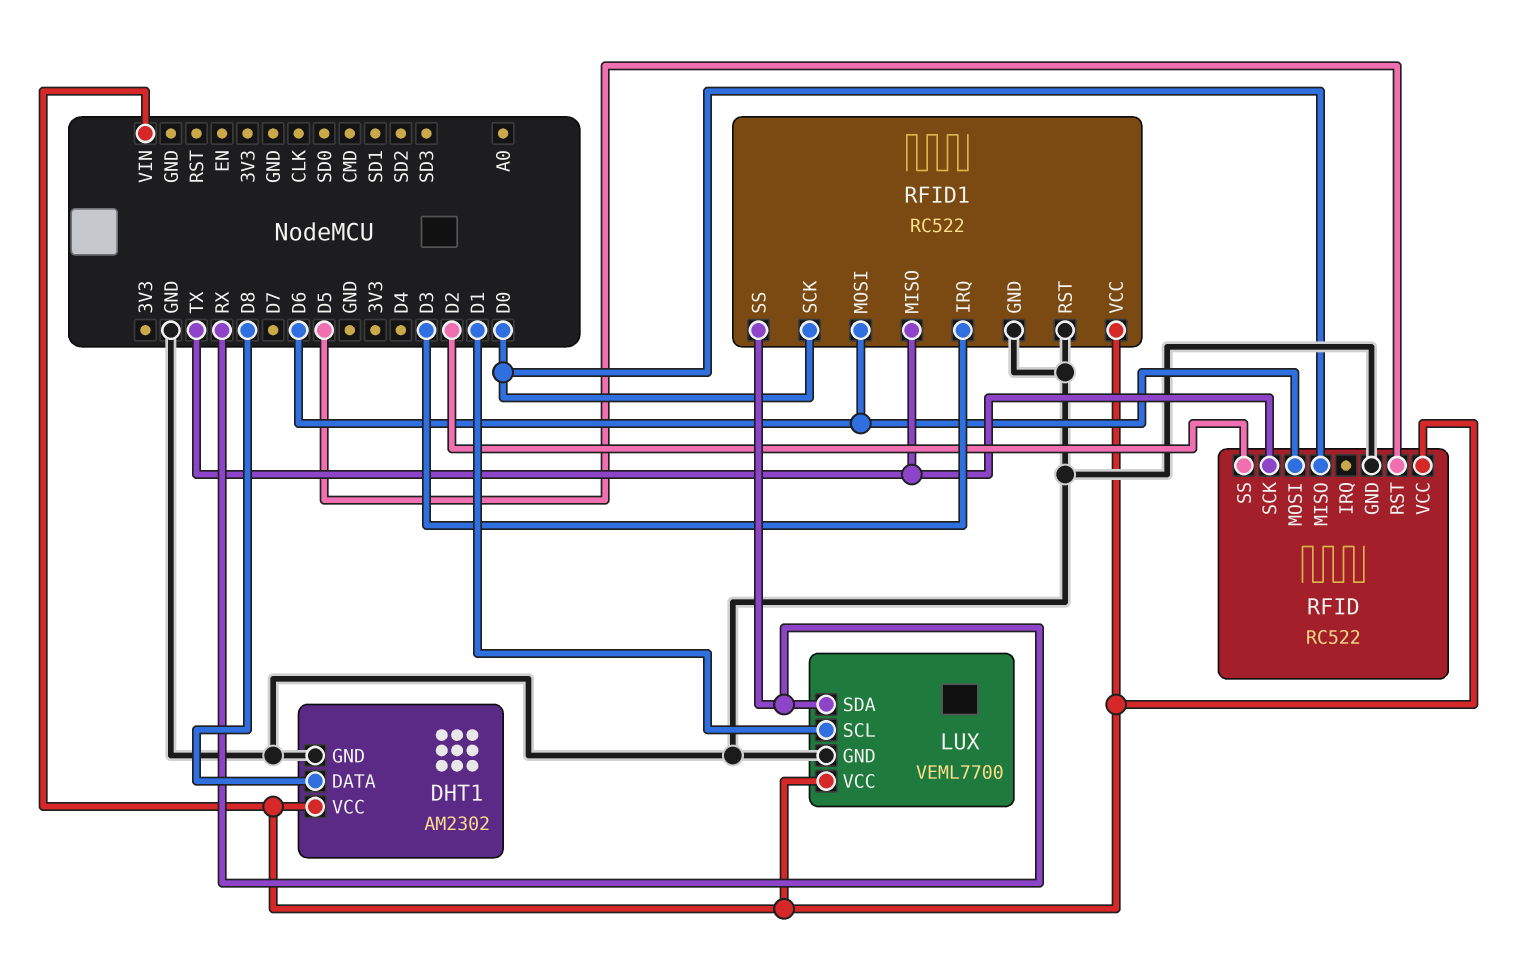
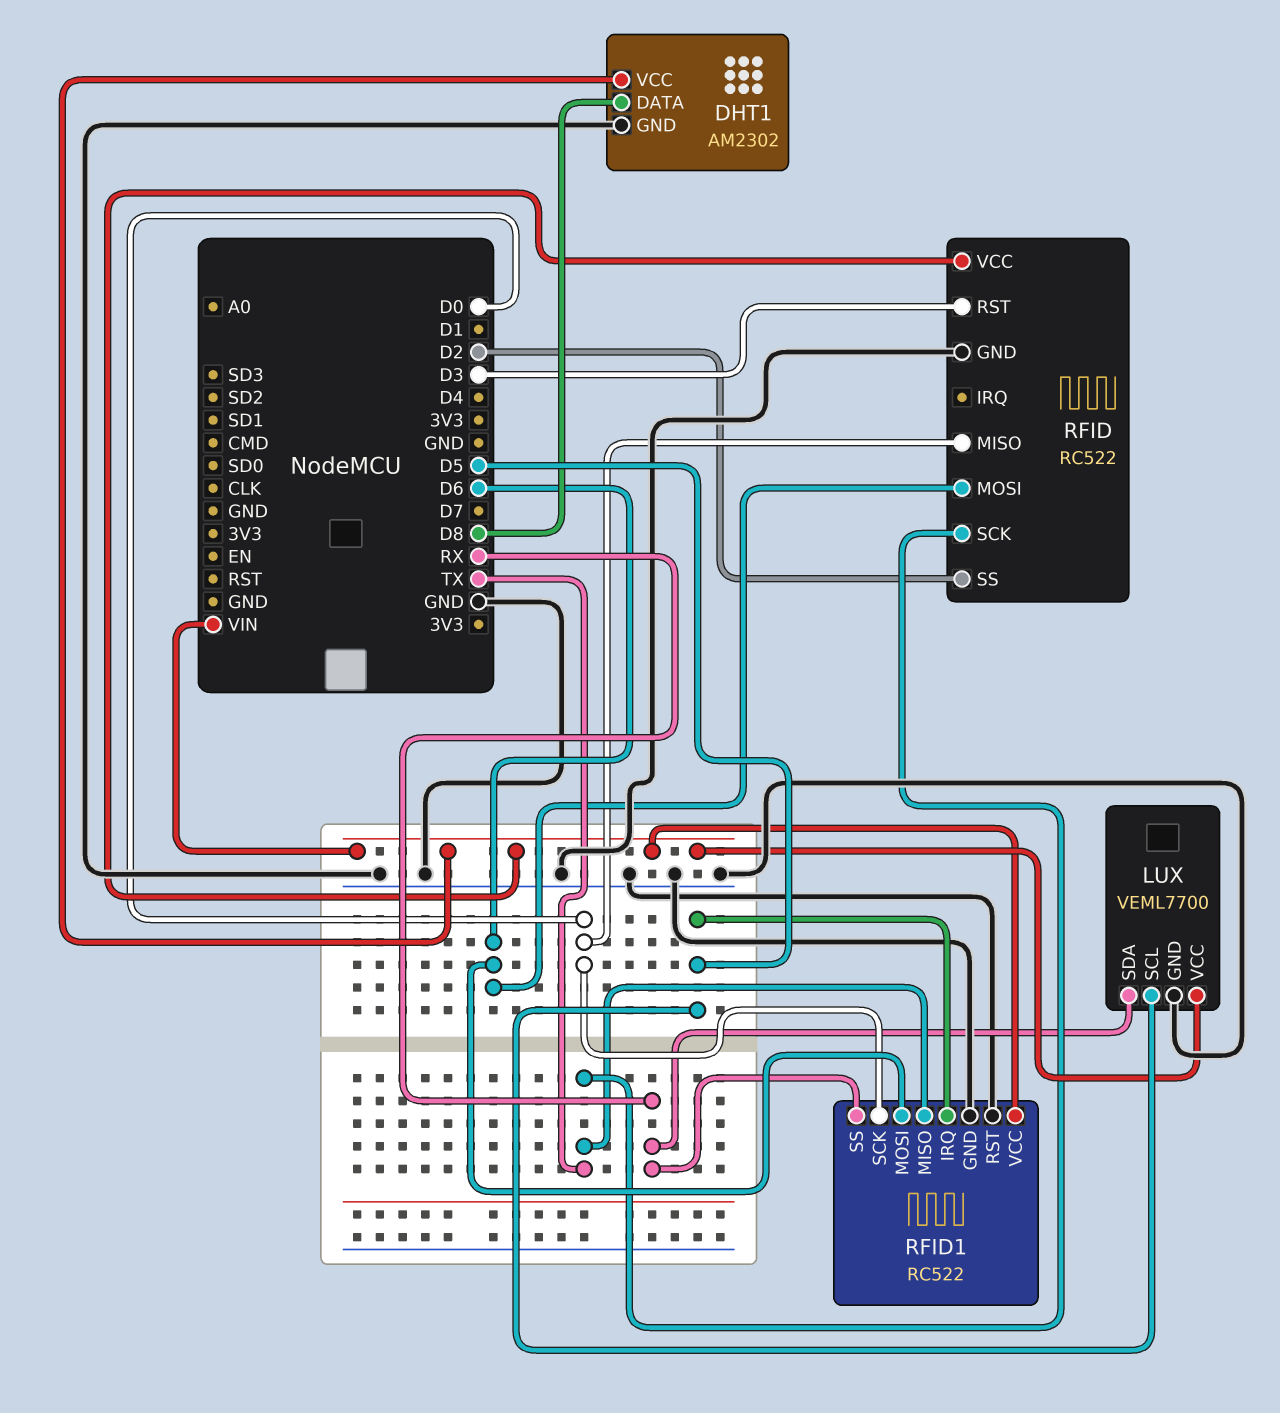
LUX pin SCL: D1 -> D5
RFID pin RST: D5 -> D3
RFID1 pin IRQ: D3 -> D5

